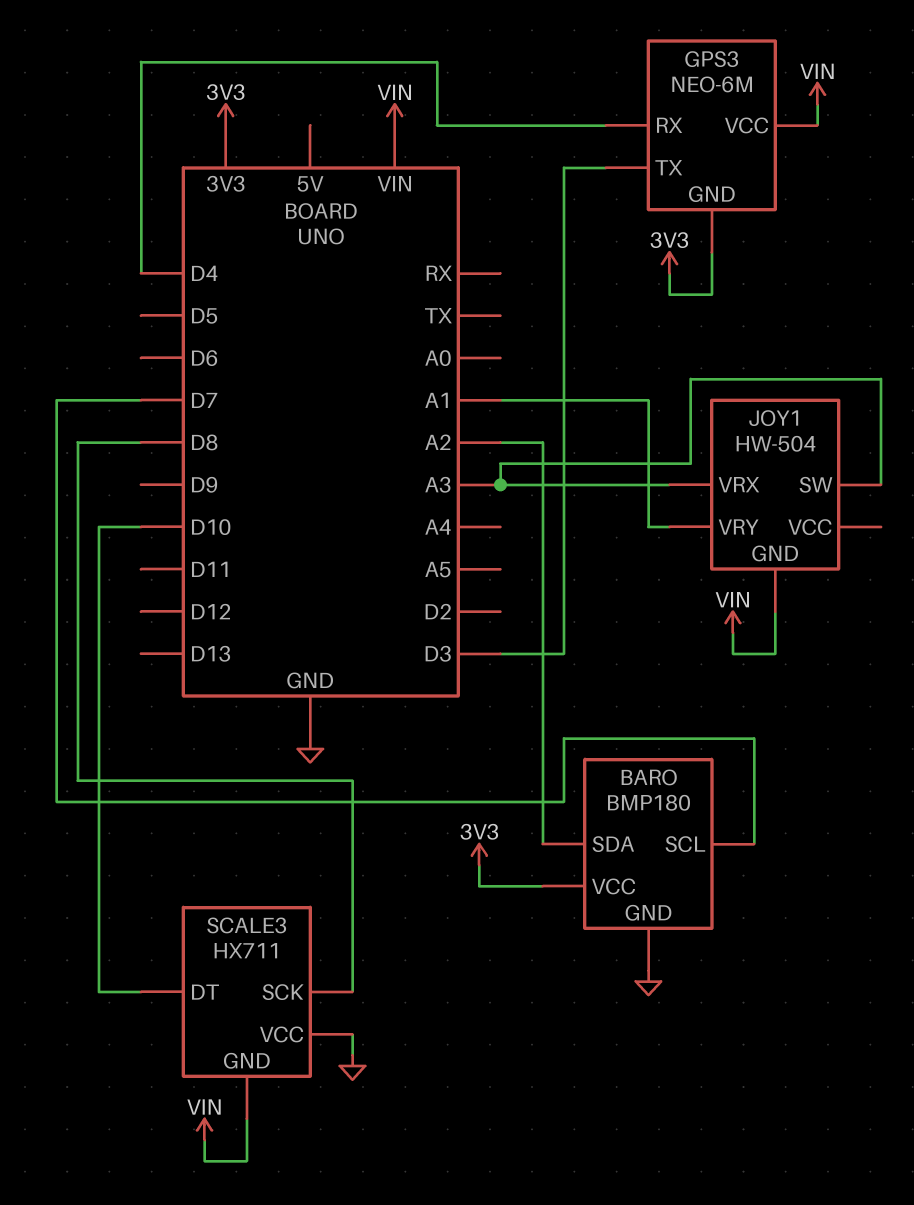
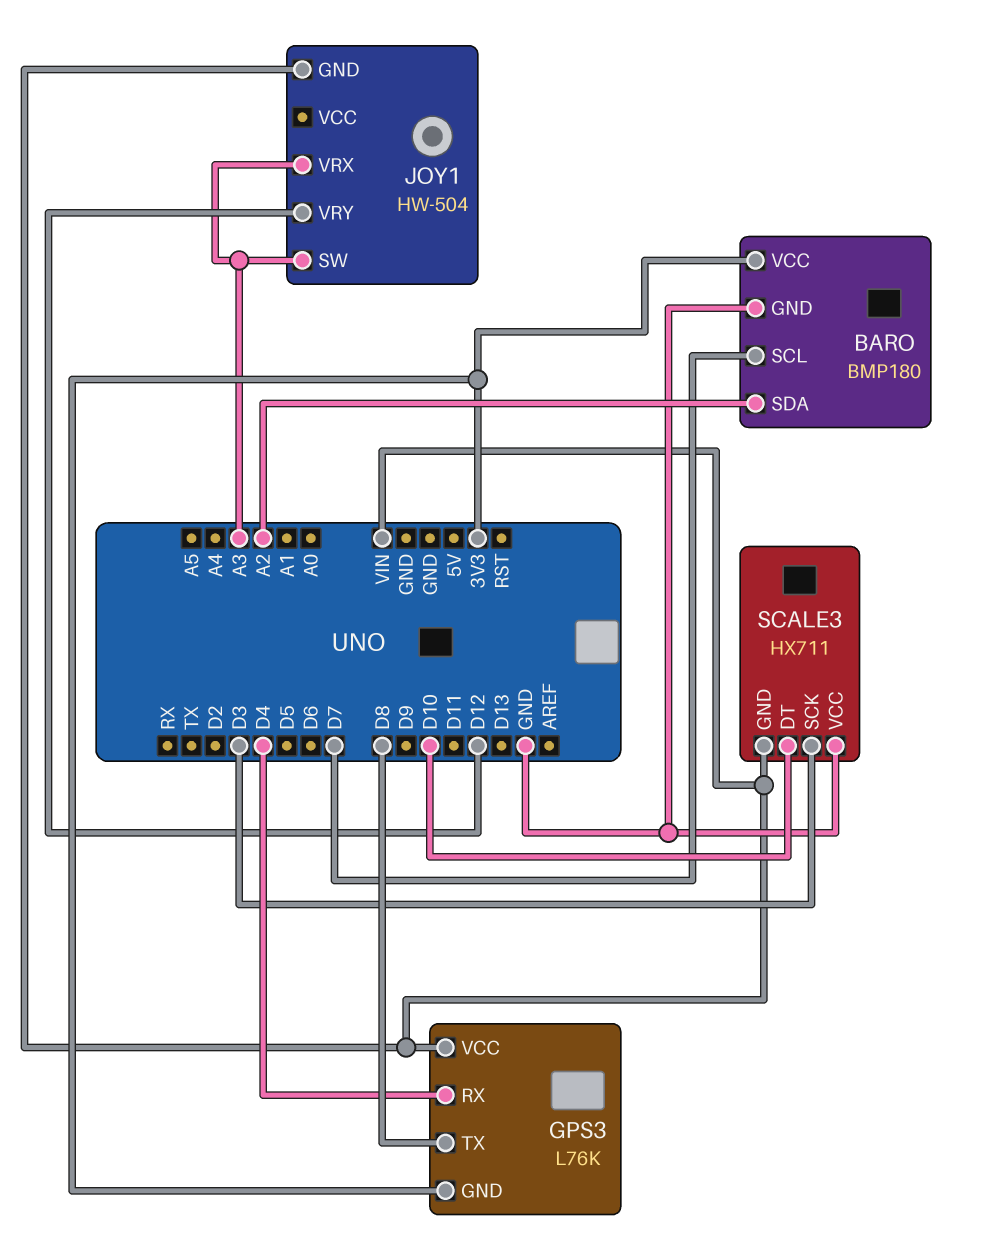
GPS3: NEO-6M -> L76K
GPS3 pin TX: D3 -> D8
JOY1 pin VRY: A1 -> D12
SCALE3 pin SCK: D8 -> D3

